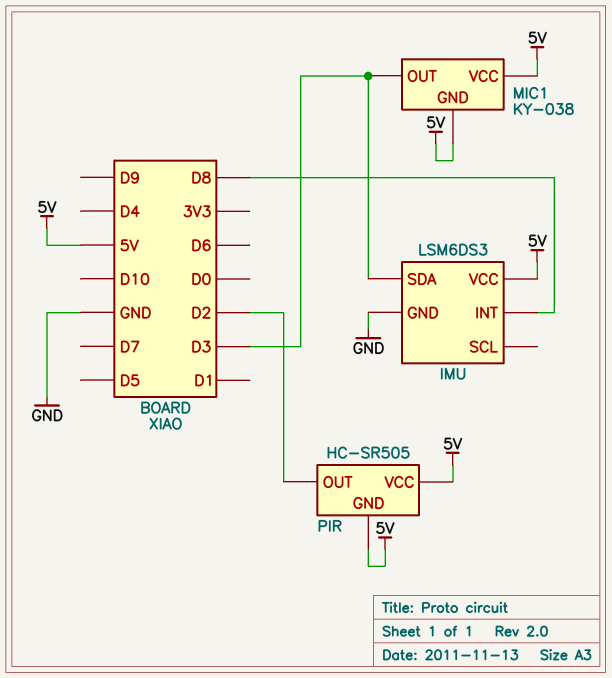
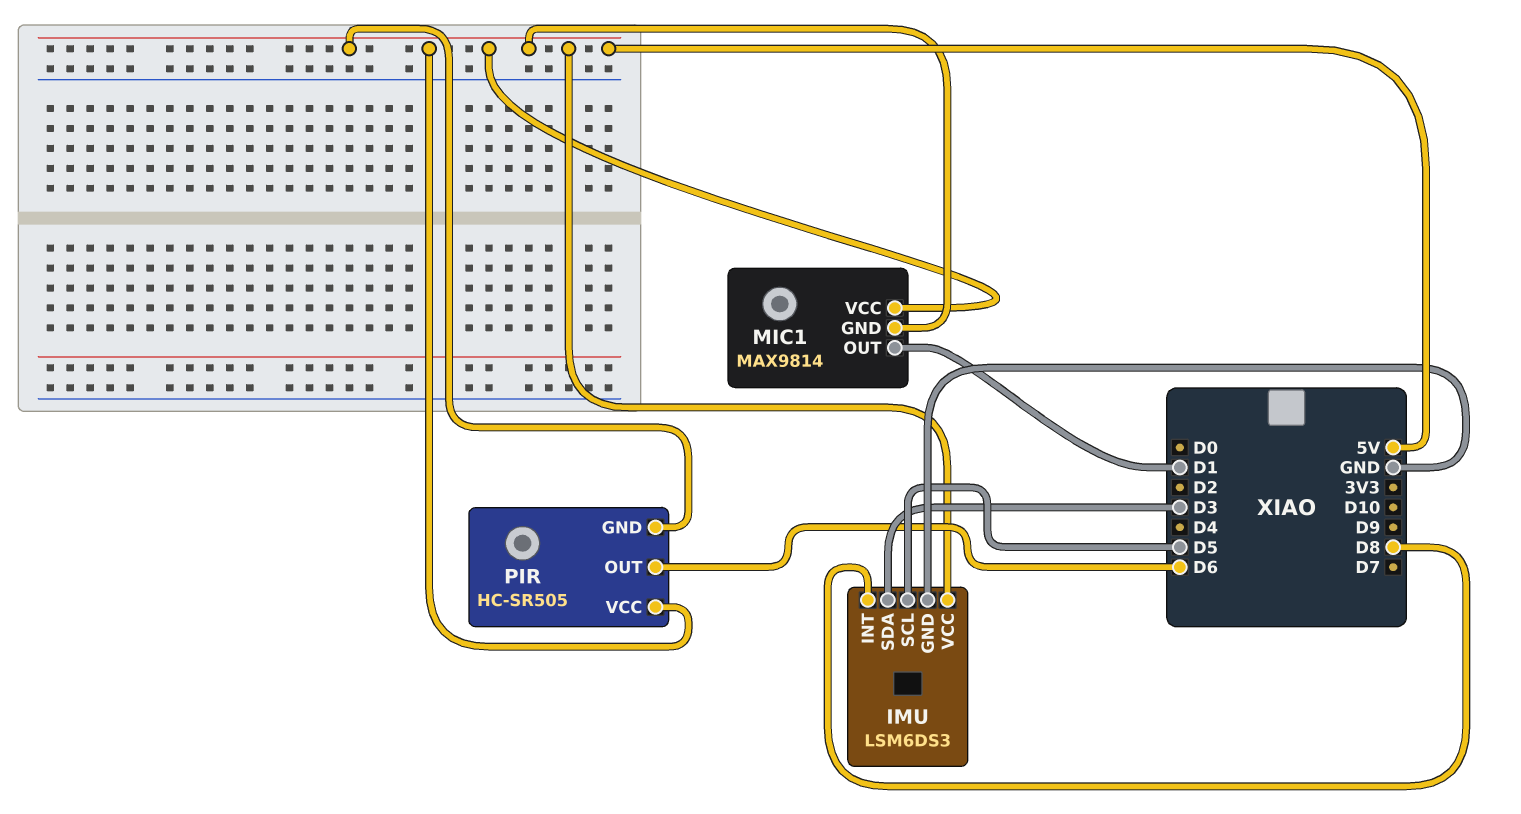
IMU pin SCL: none -> D5
MIC1: KY-038 -> MAX9814
MIC1 pin OUT: D3 -> D1
PIR pin OUT: D2 -> D6

